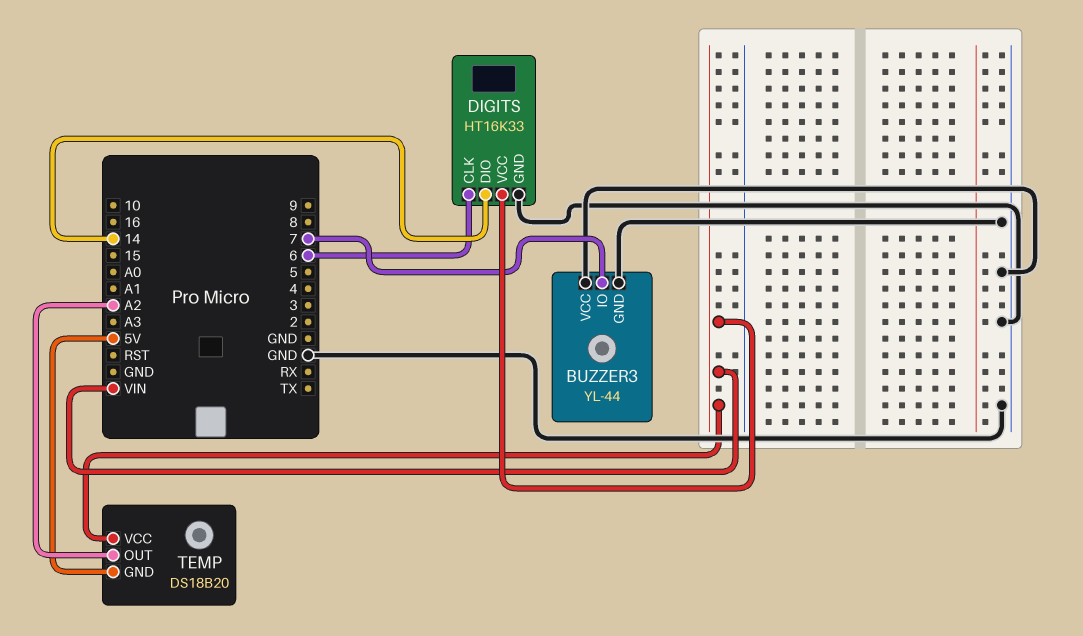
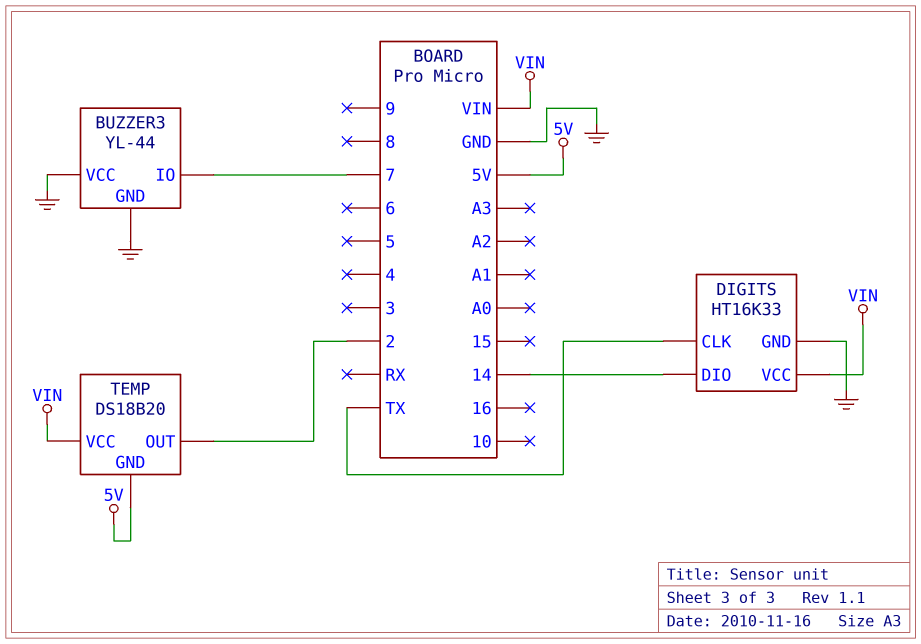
DIGITS pin CLK: 6 -> TX
TEMP pin OUT: A2 -> 2

